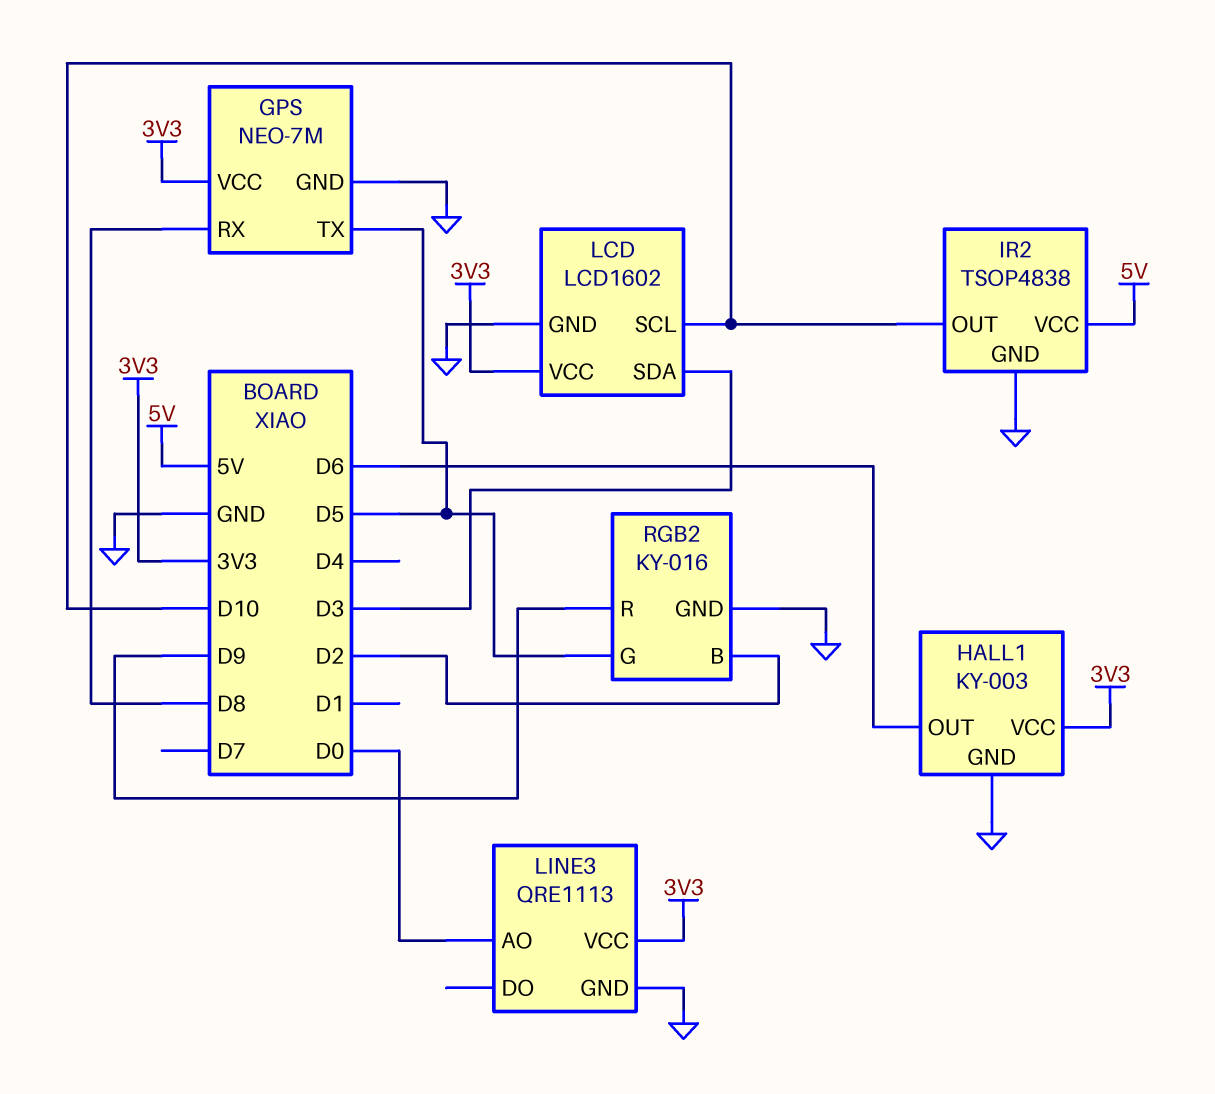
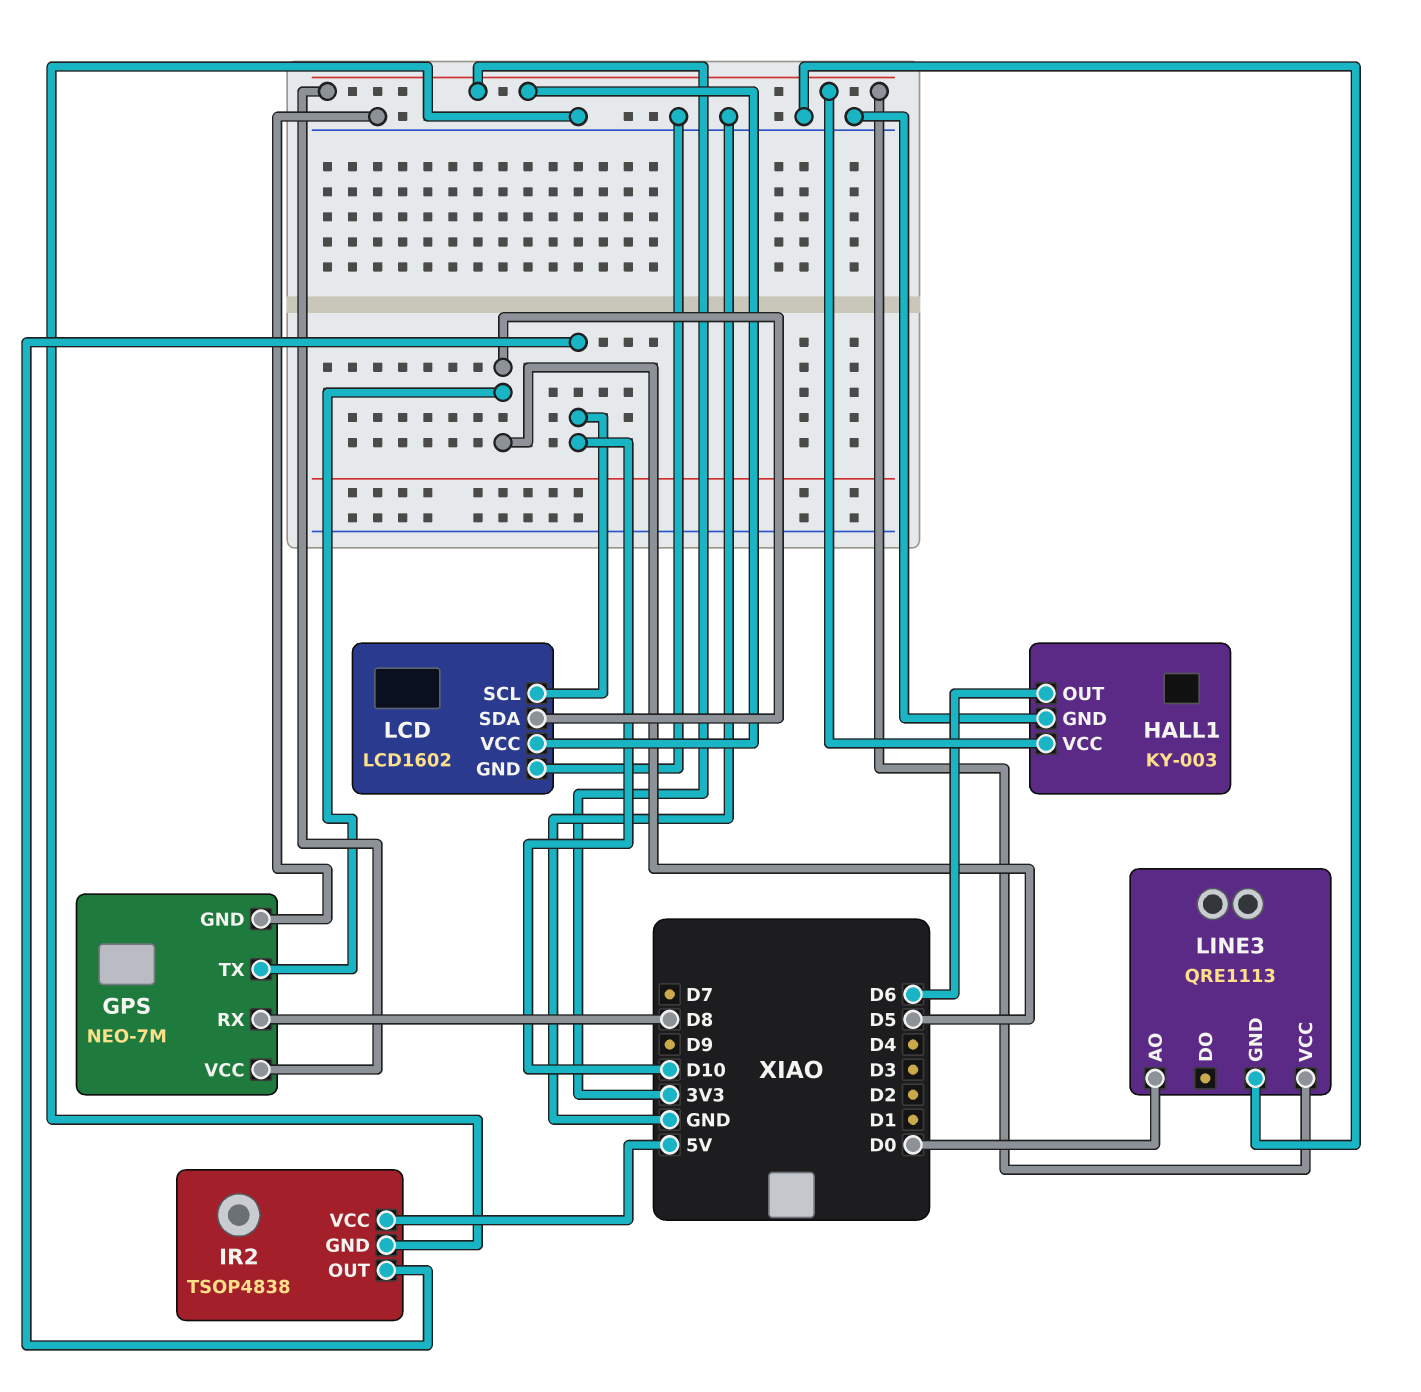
LCD pin SDA: D3 -> D5
RGB2: KY-016 -> none
RGB2 pin B: D2 -> none
RGB2 pin G: D5 -> none
RGB2 pin GND: GND -> none
RGB2 pin R: D9 -> none

